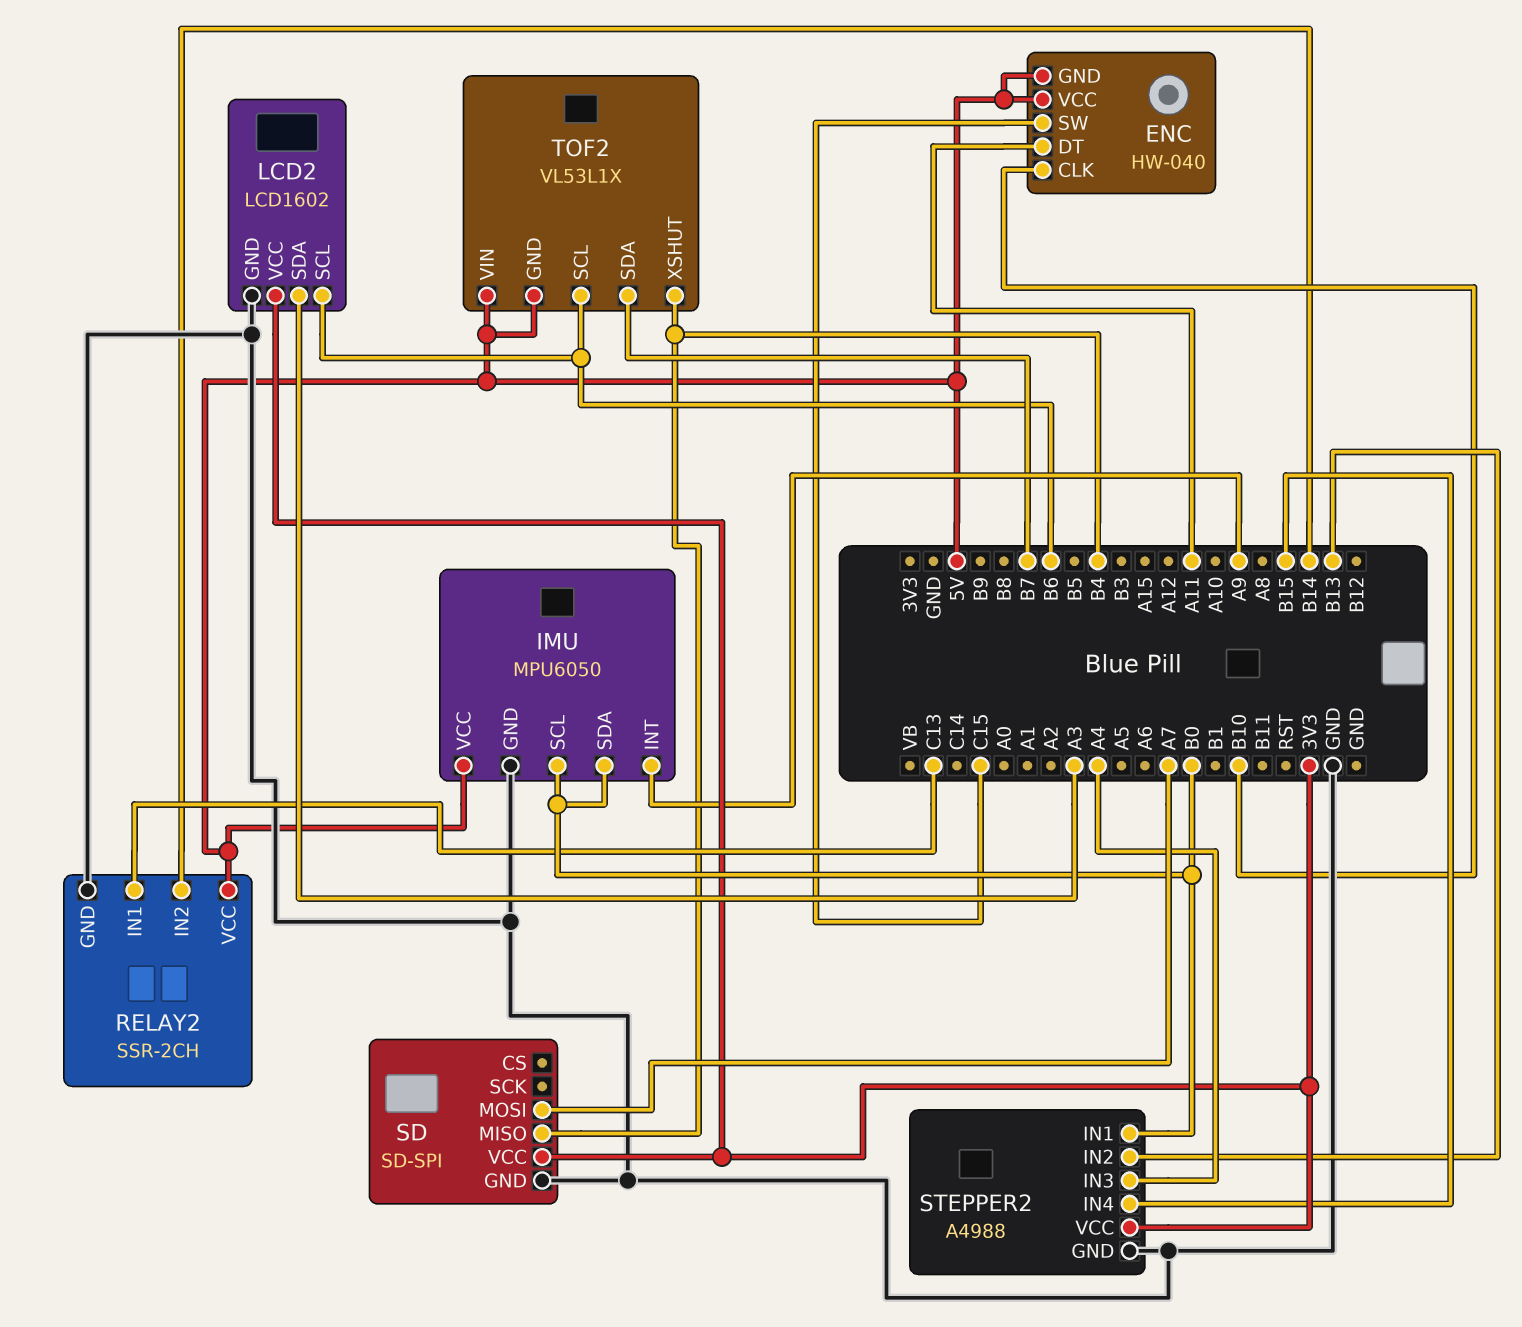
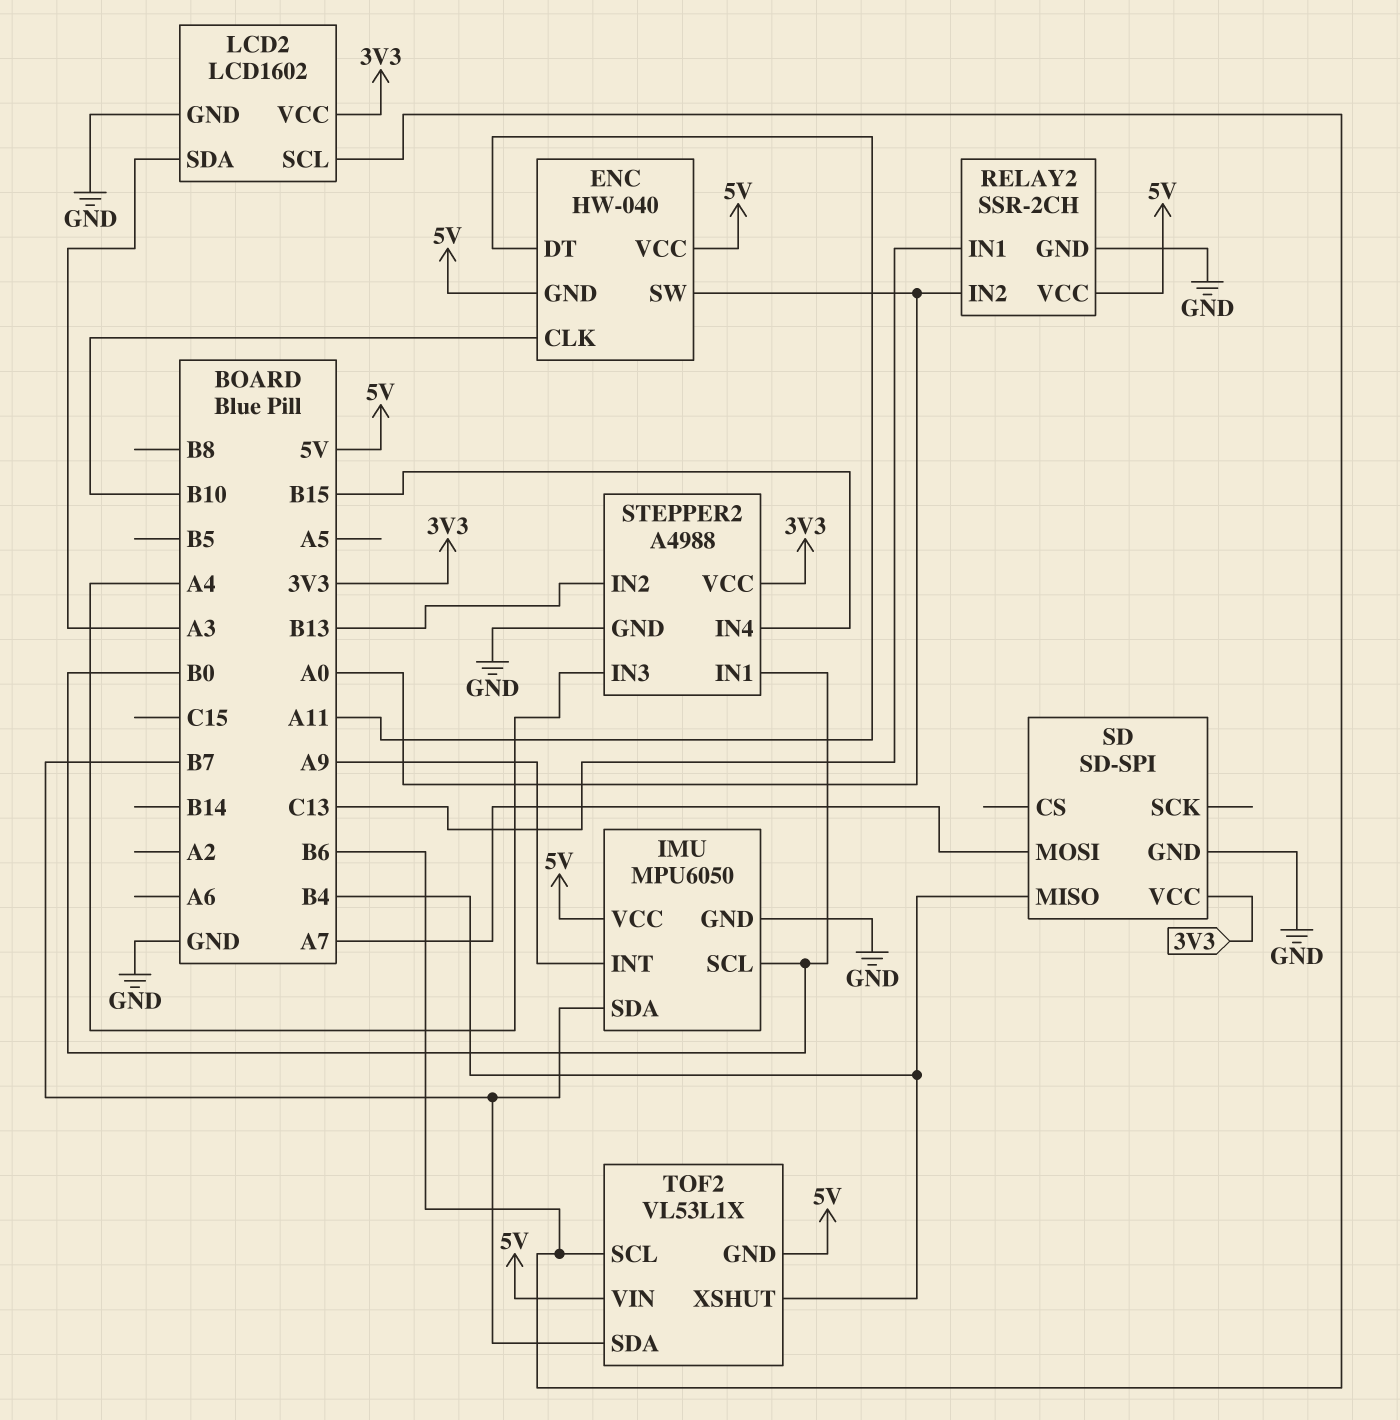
ENC pin SW: C15 -> A0
IMU pin SDA: B0 -> B7
RELAY2 pin IN2: B14 -> A0

